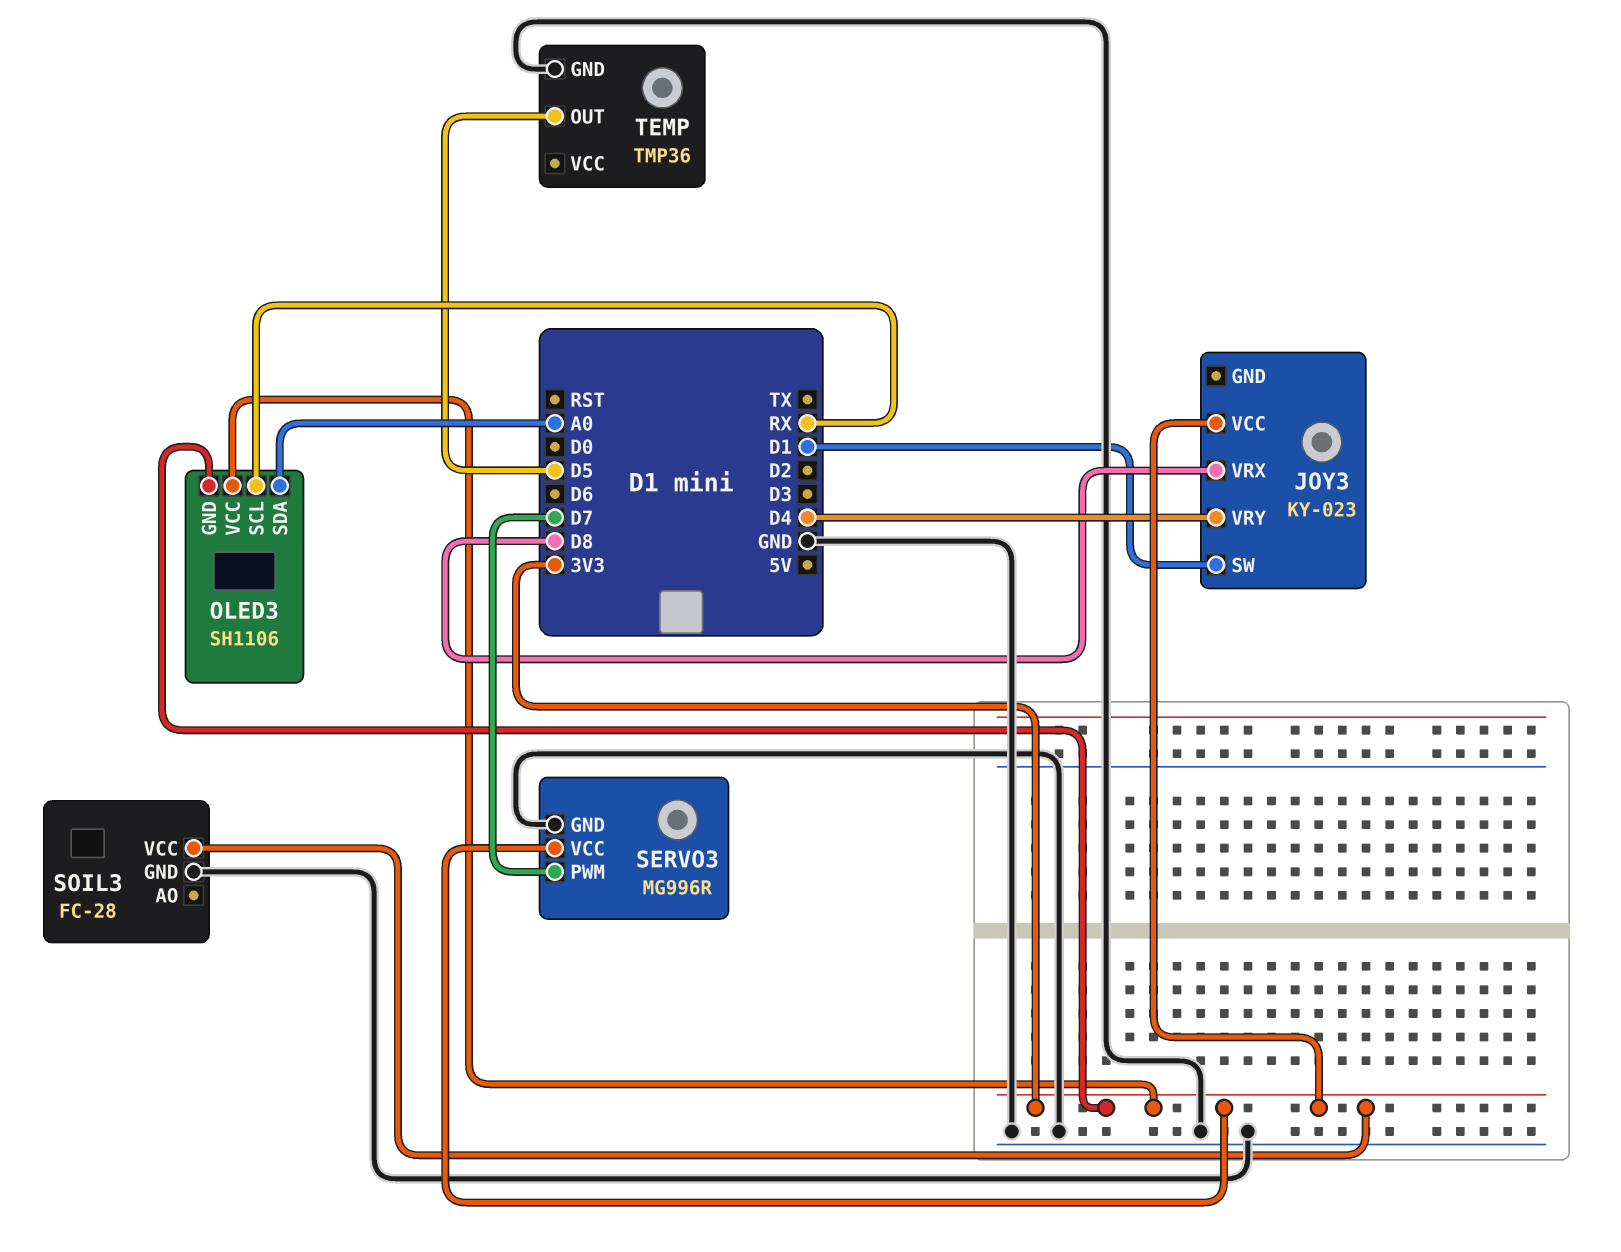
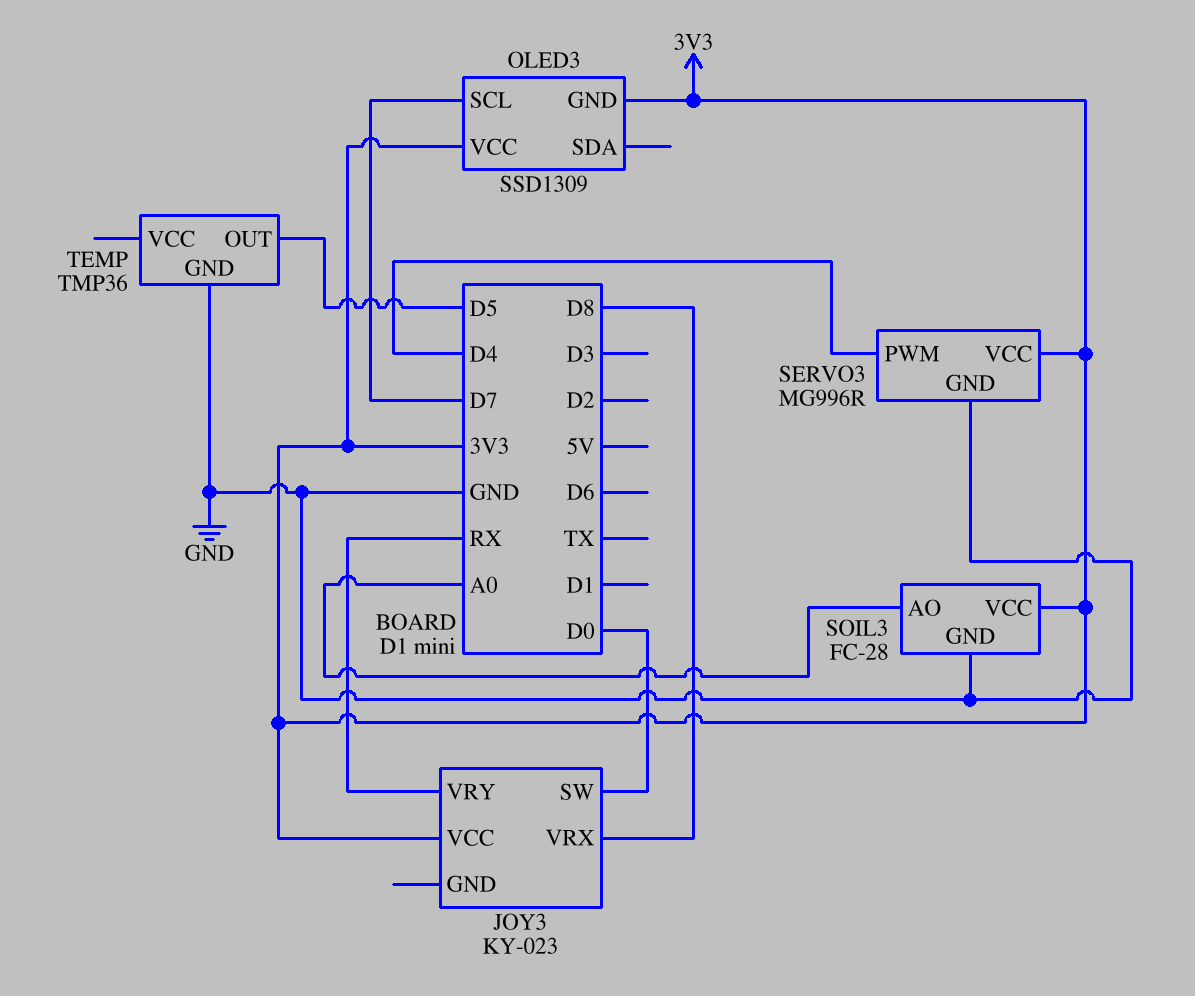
JOY3 pin SW: D1 -> D0
JOY3 pin VRY: D4 -> RX
OLED3: SH1106 -> SSD1309
OLED3 pin SCL: RX -> D7
OLED3 pin SDA: A0 -> none
SERVO3 pin PWM: D7 -> D4
SOIL3 pin AO: none -> A0

